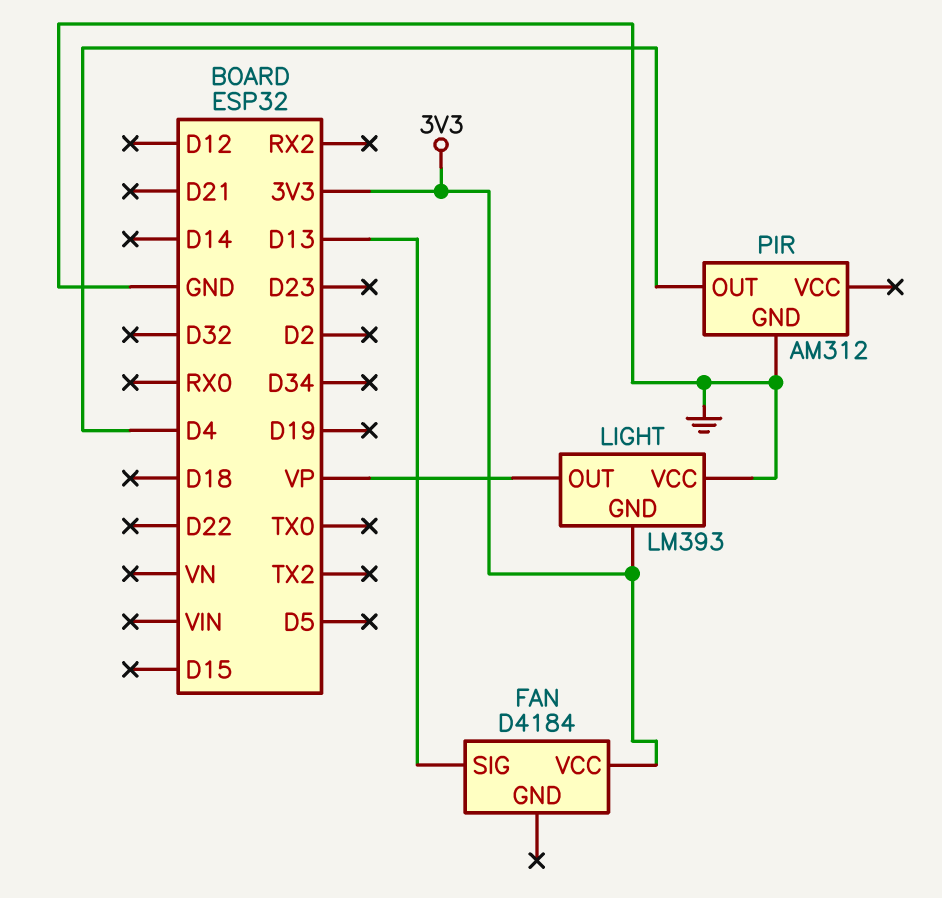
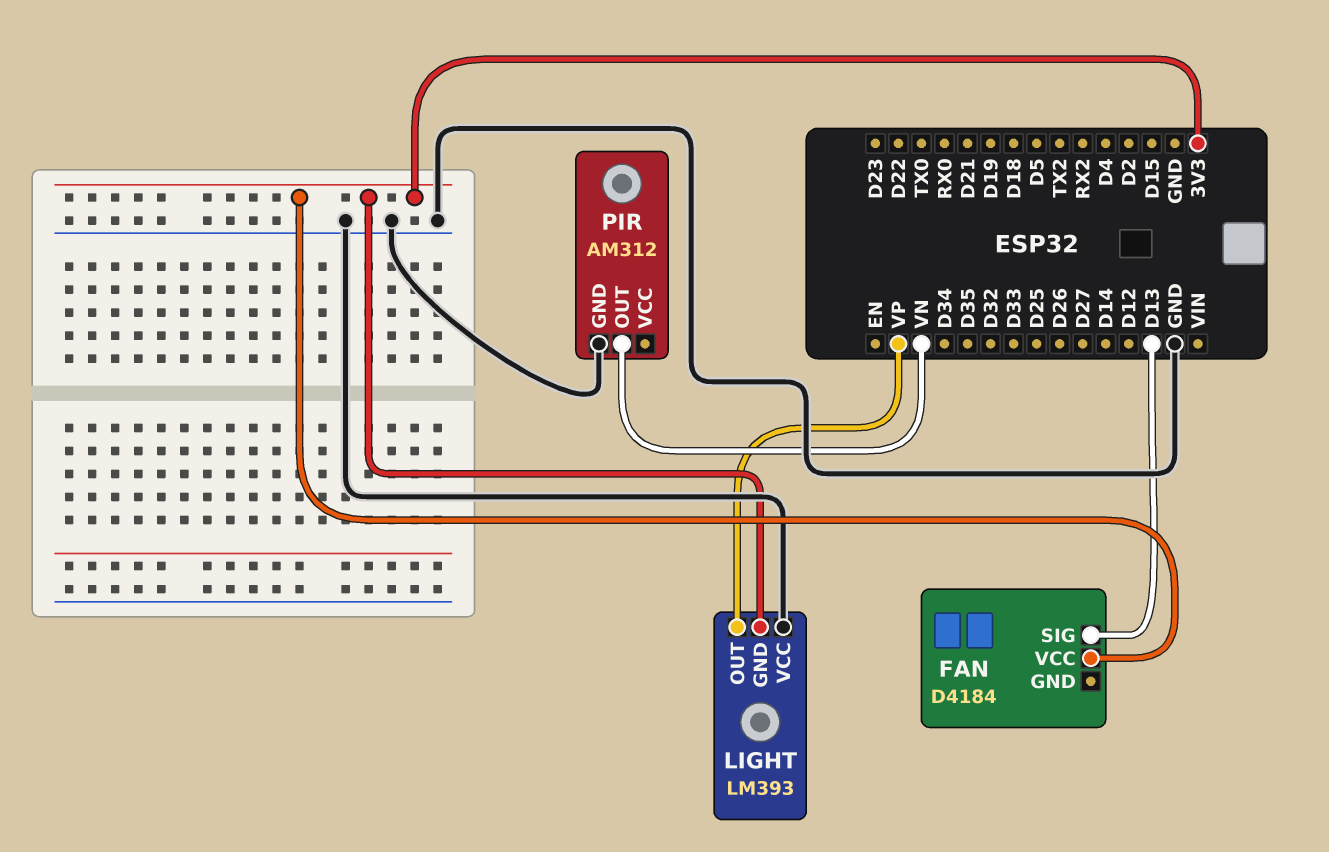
PIR pin OUT: D4 -> VN

